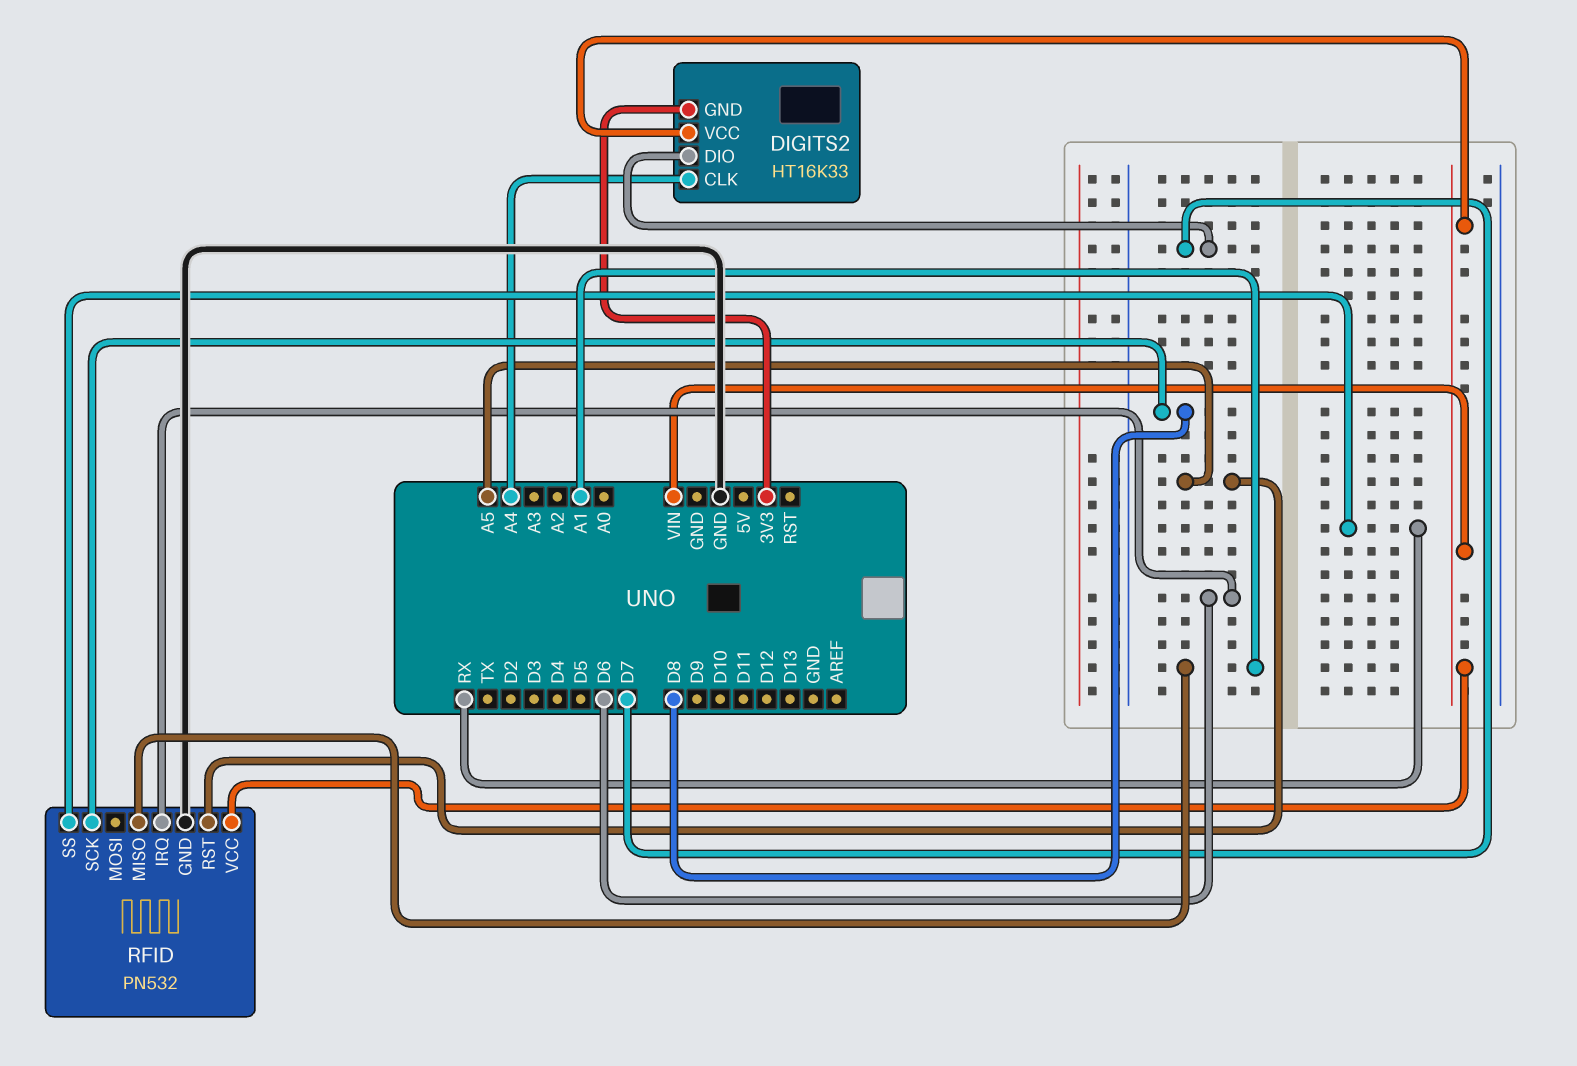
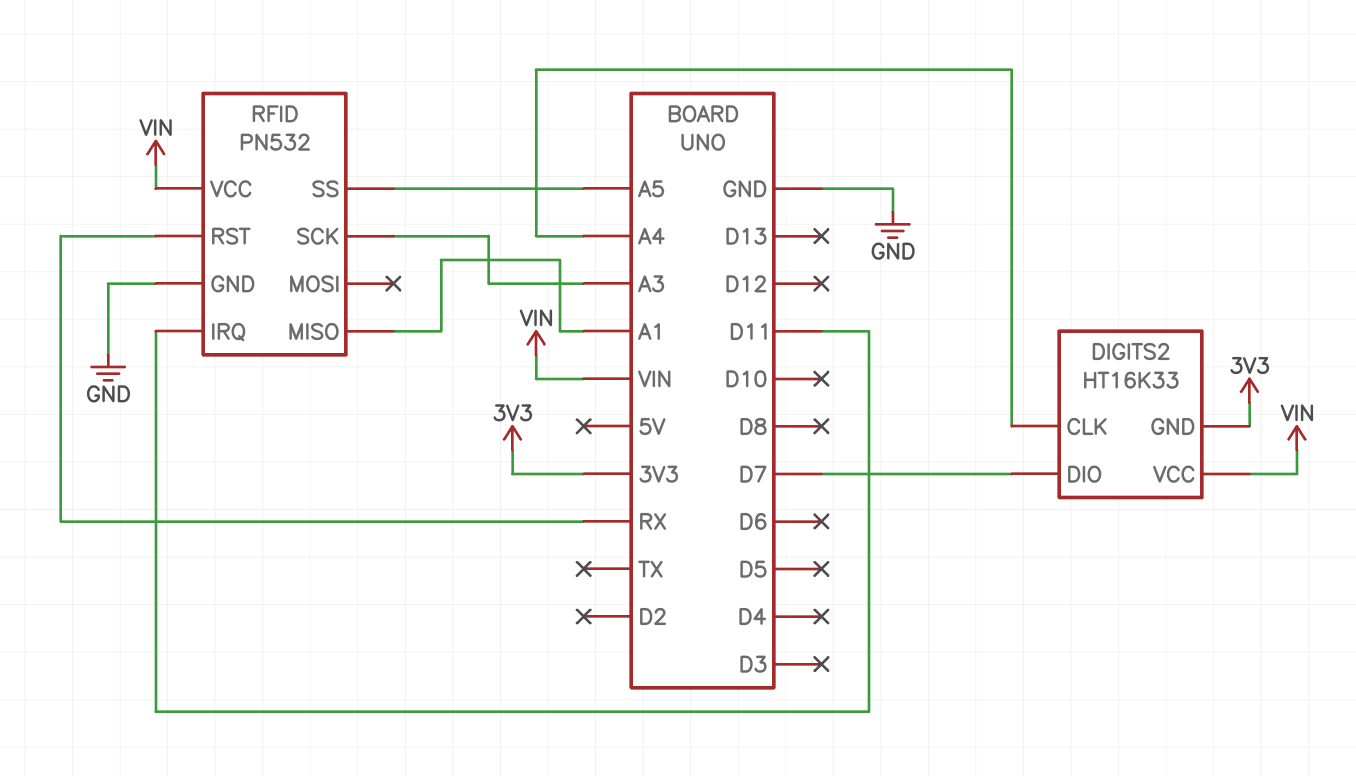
RFID pin IRQ: D6 -> D11
RFID pin RST: A5 -> RX
RFID pin SCK: D8 -> A3
RFID pin SS: RX -> A5

